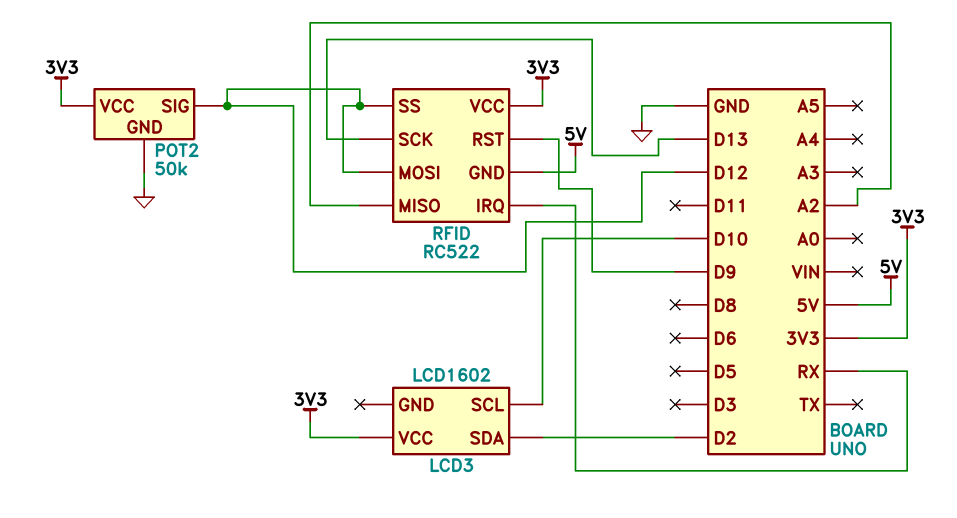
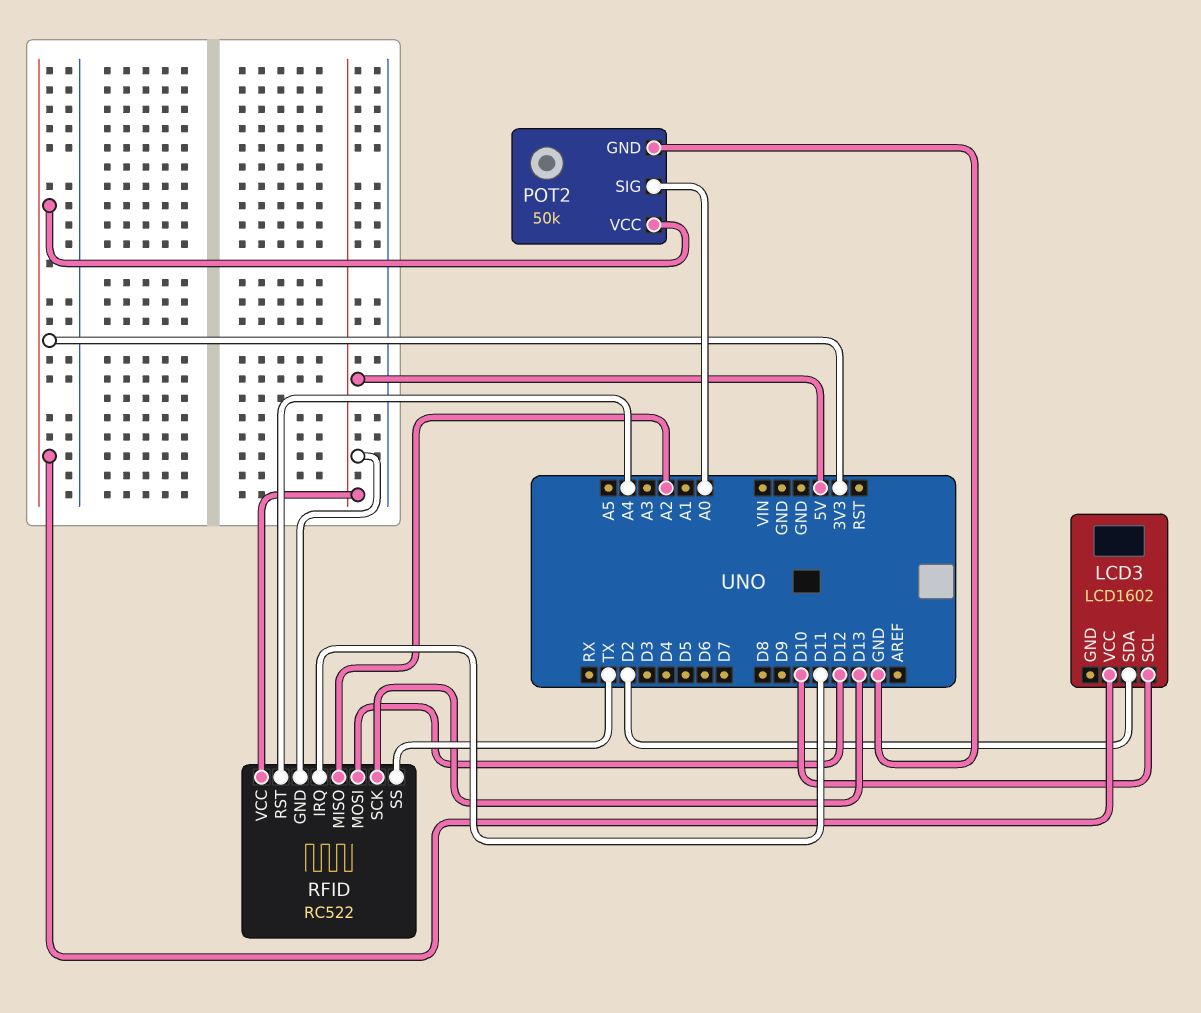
POT2 pin SIG: D12 -> A0
RFID pin IRQ: RX -> D11
RFID pin RST: D9 -> A4
RFID pin SS: D12 -> TX
RFID pin VCC: 3V3 -> 5V

